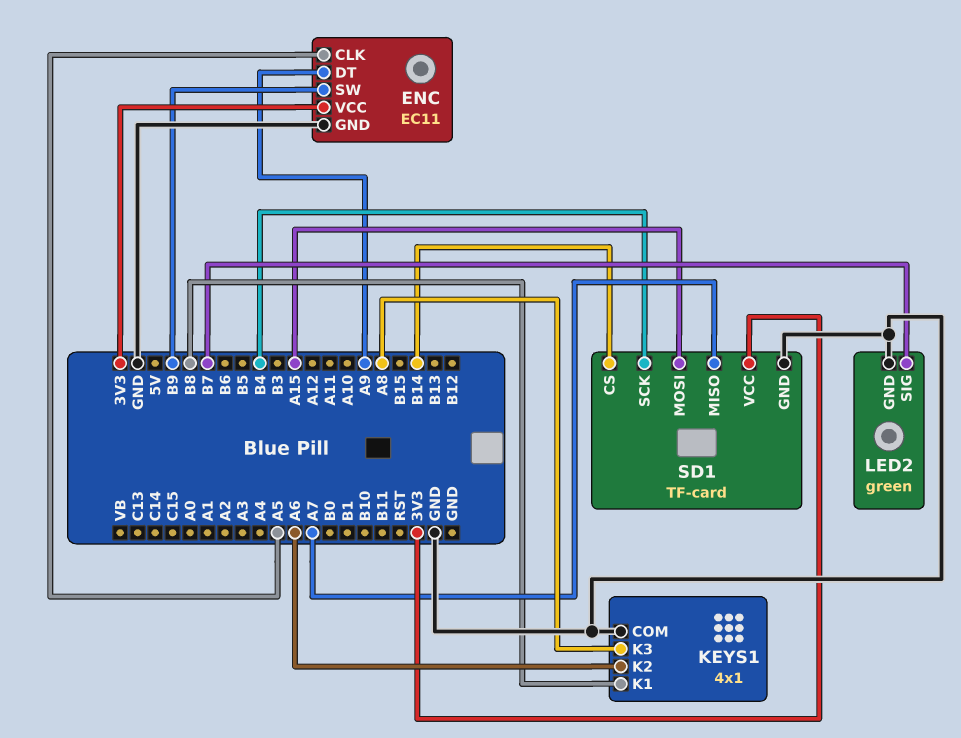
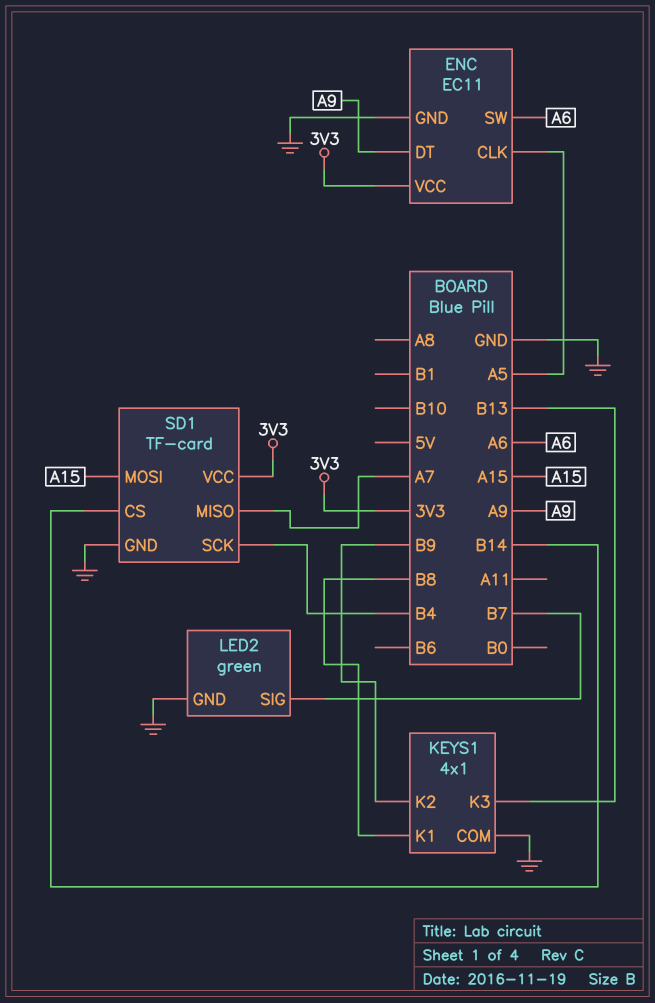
ENC pin SW: B9 -> A6
KEYS1 pin K2: A6 -> B9
KEYS1 pin K3: A8 -> B13

